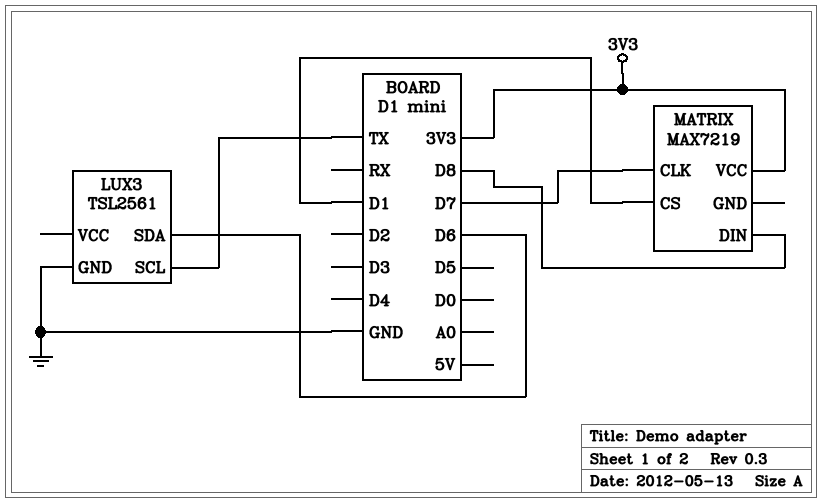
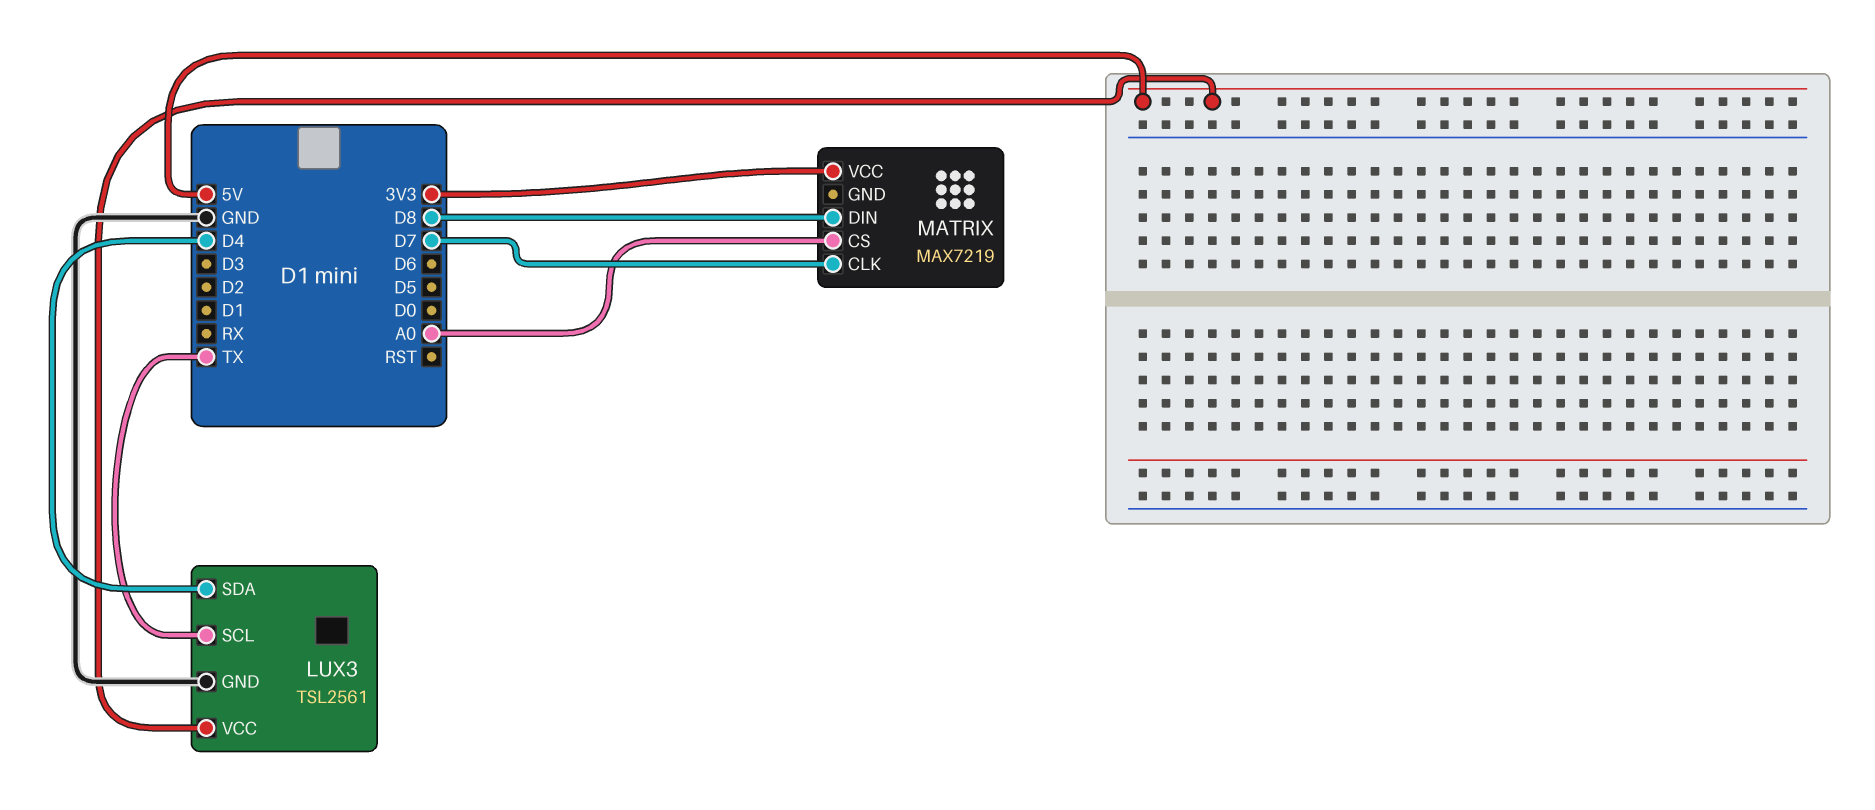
LUX3 pin SDA: D6 -> D4
LUX3 pin VCC: none -> 5V
MATRIX pin CS: D1 -> A0

